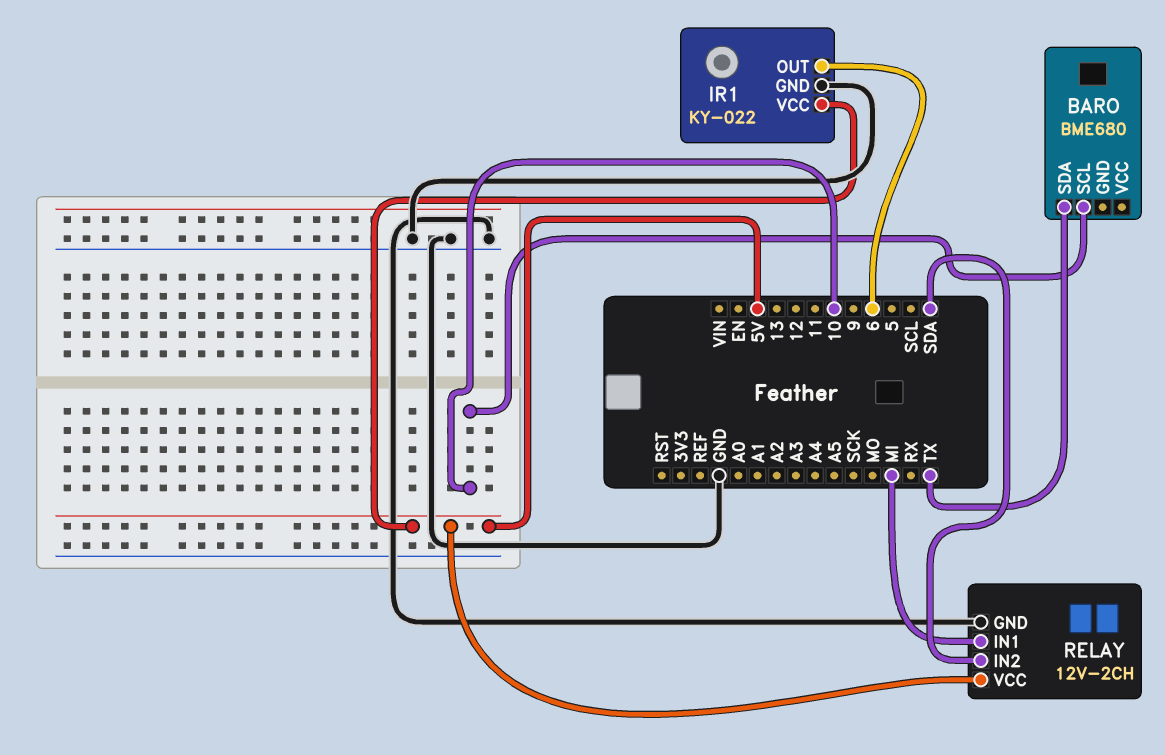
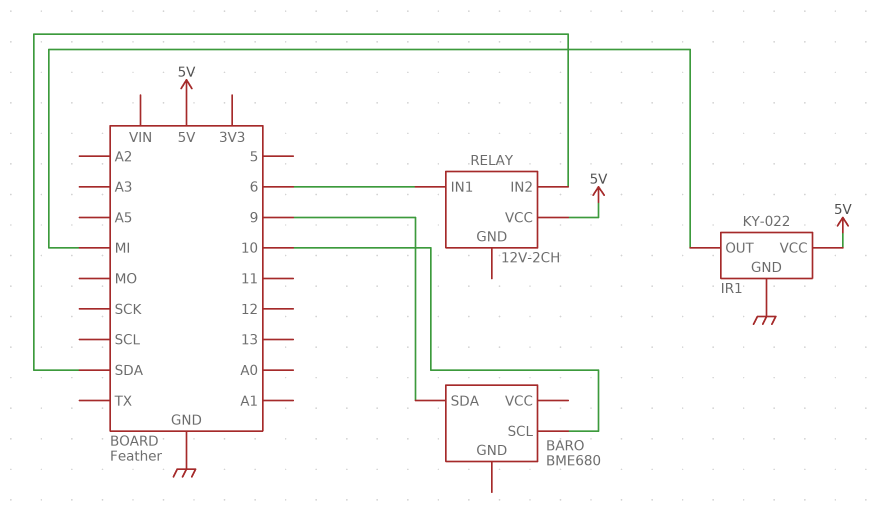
BARO pin SDA: TX -> 9
IR1 pin OUT: 6 -> MI
RELAY pin GND: GND -> none
RELAY pin IN1: MI -> 6

